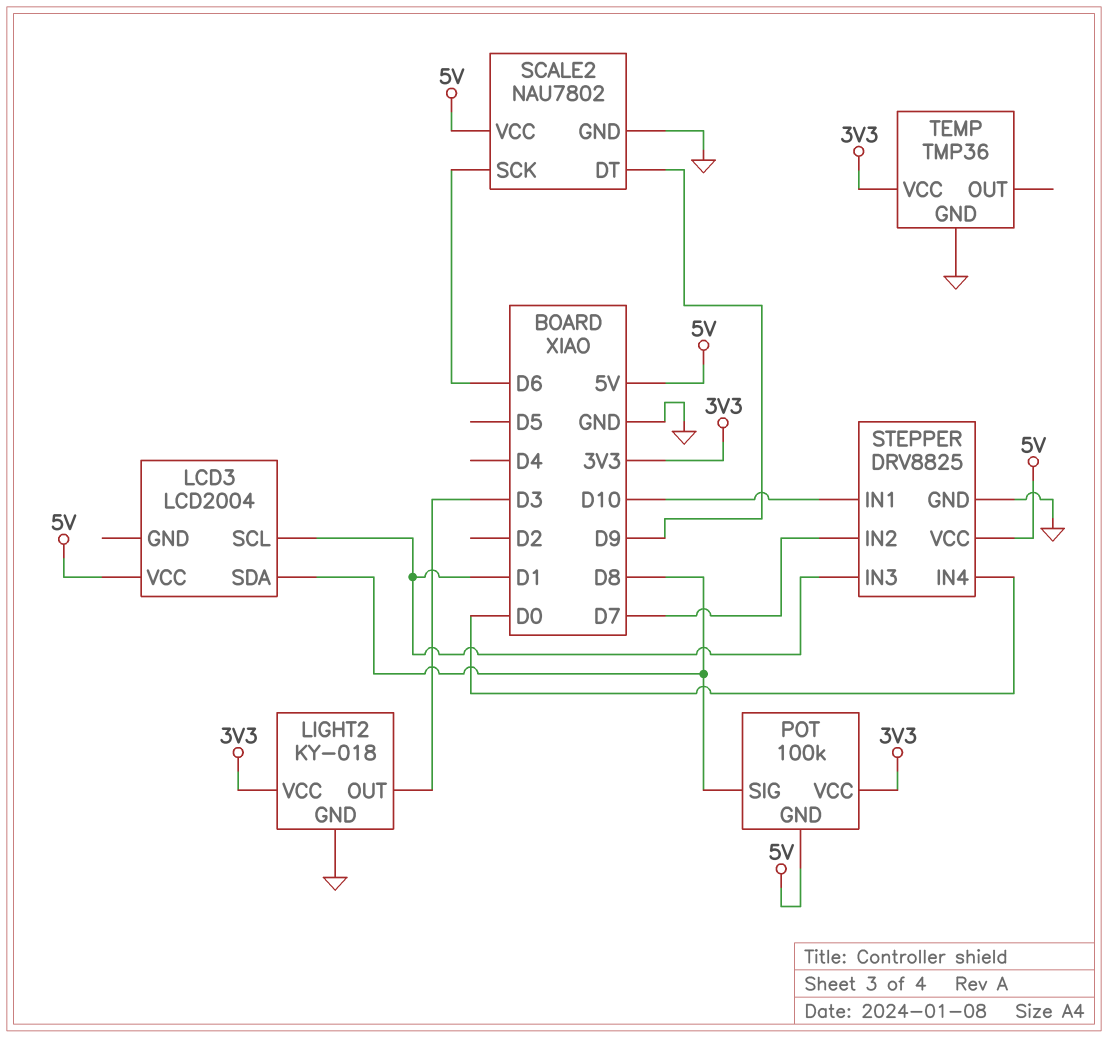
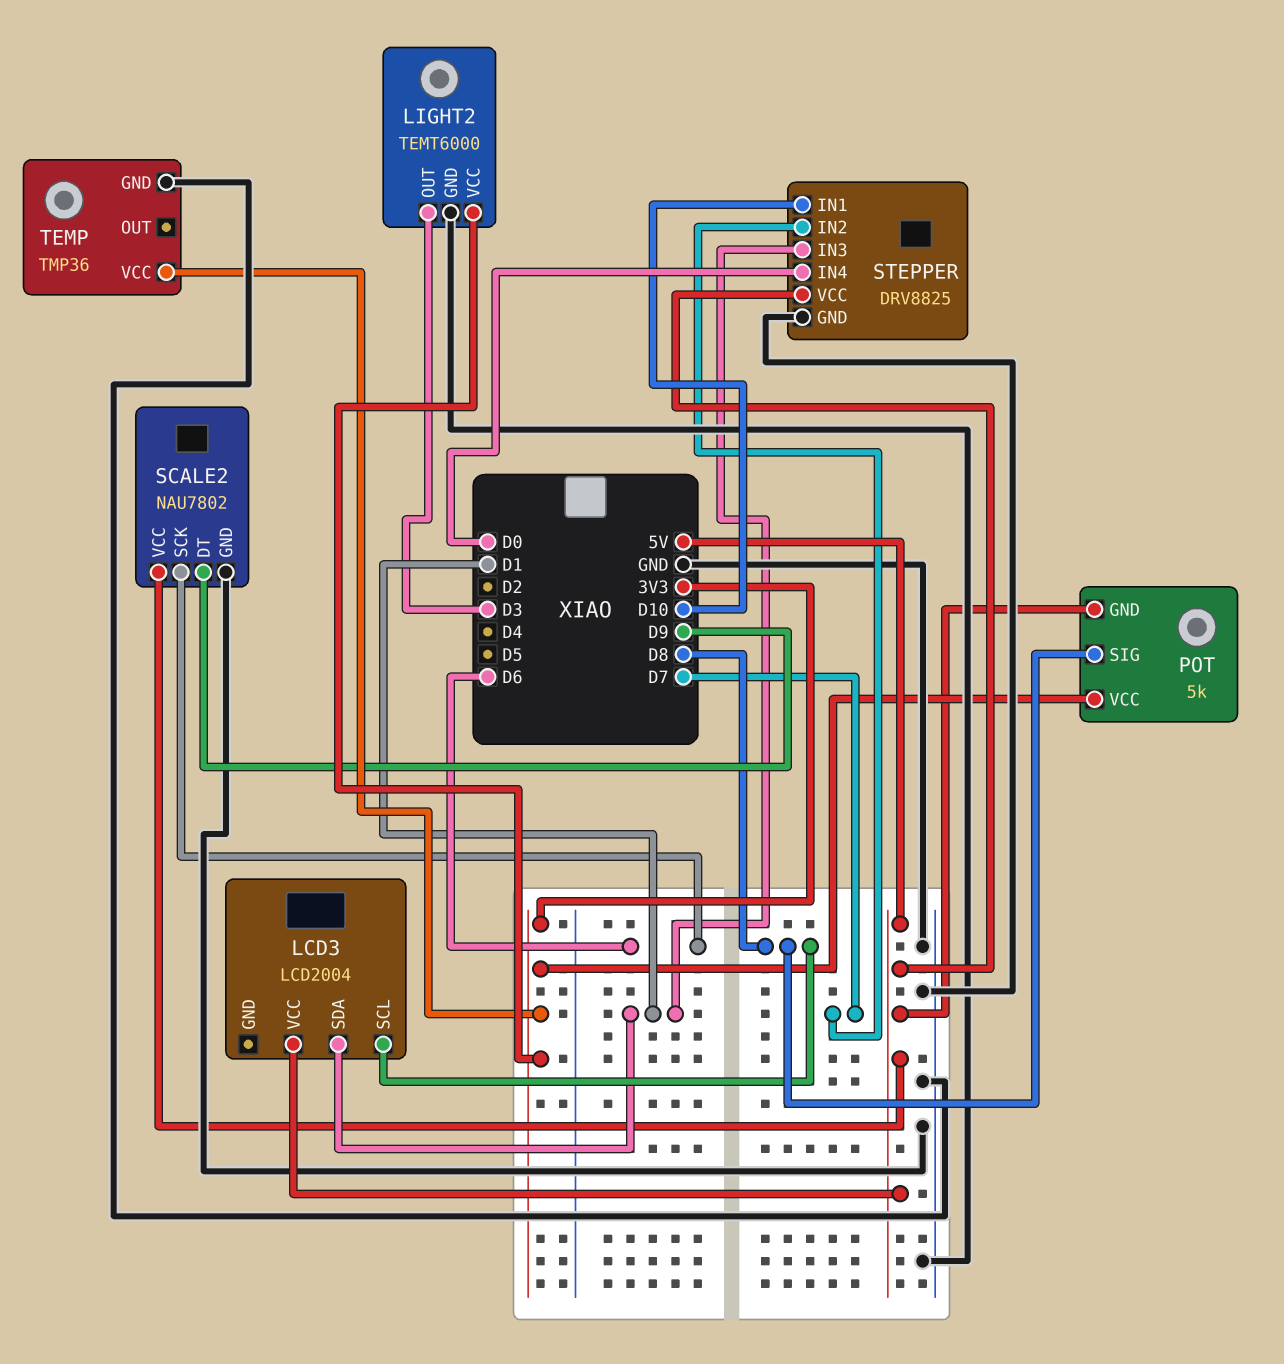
LCD3 pin SCL: D1 -> D8
LCD3 pin SDA: D8 -> D1
LIGHT2: KY-018 -> TEMT6000
POT: 100k -> 5k

